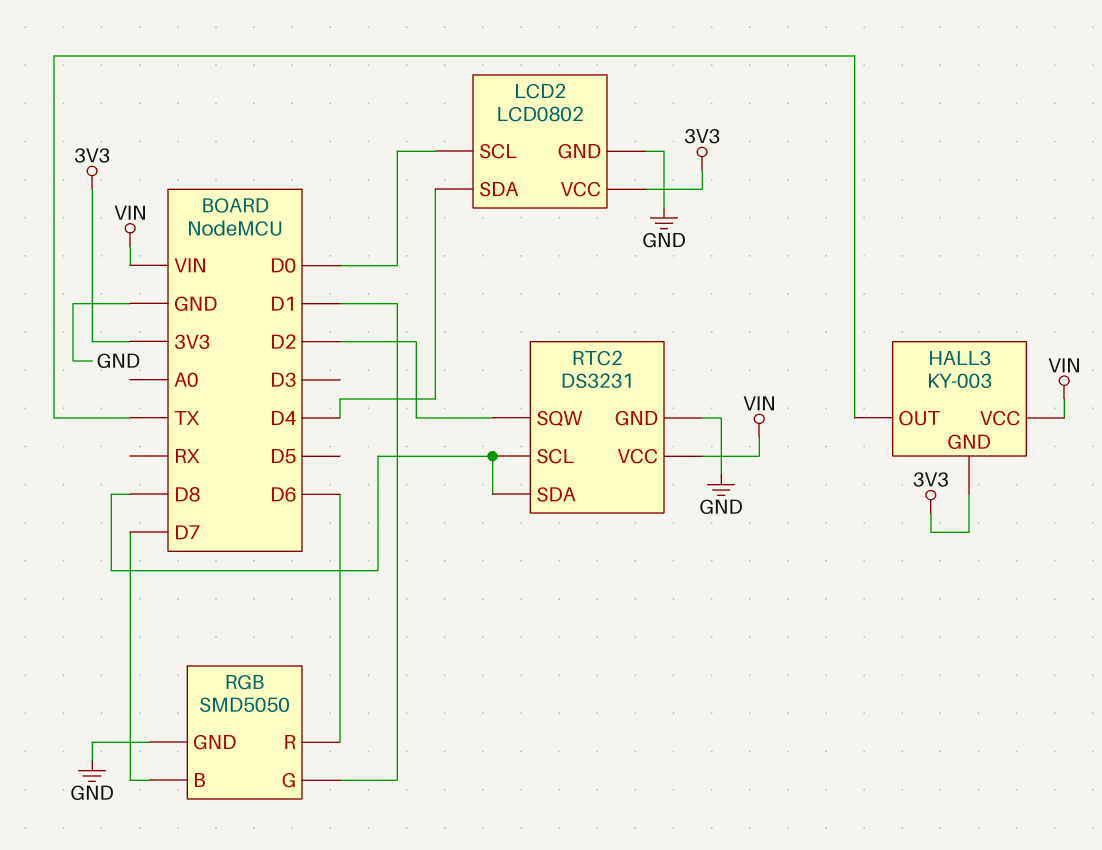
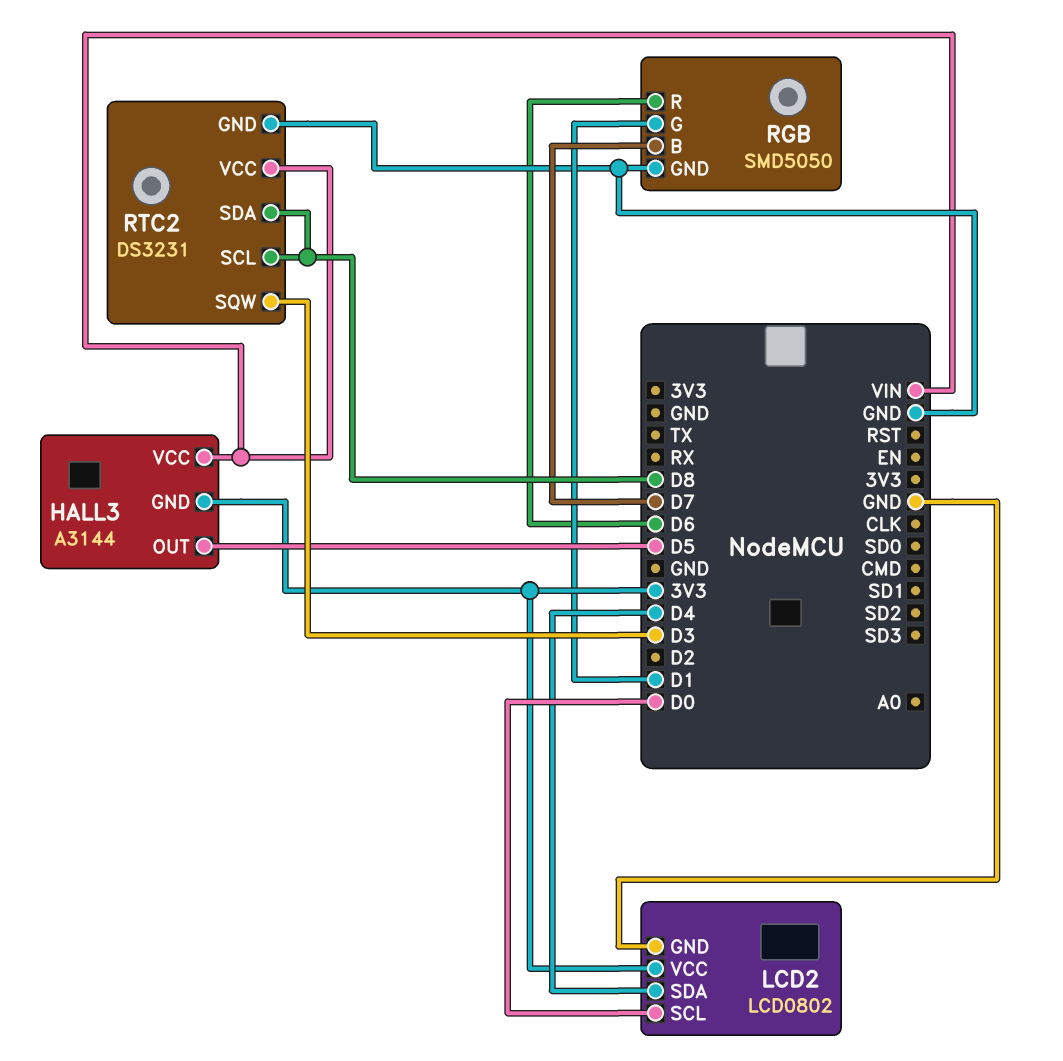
HALL3: KY-003 -> A3144
HALL3 pin OUT: TX -> D5
RTC2 pin SQW: D2 -> D3

